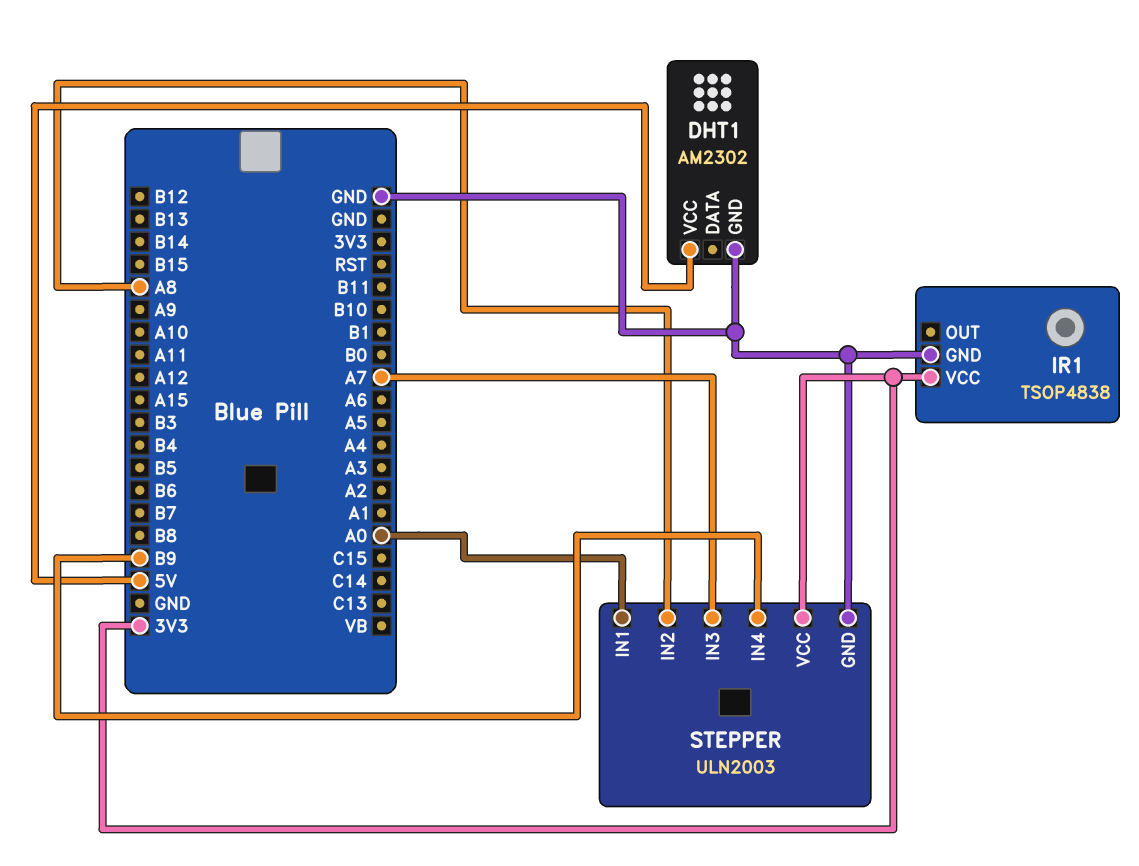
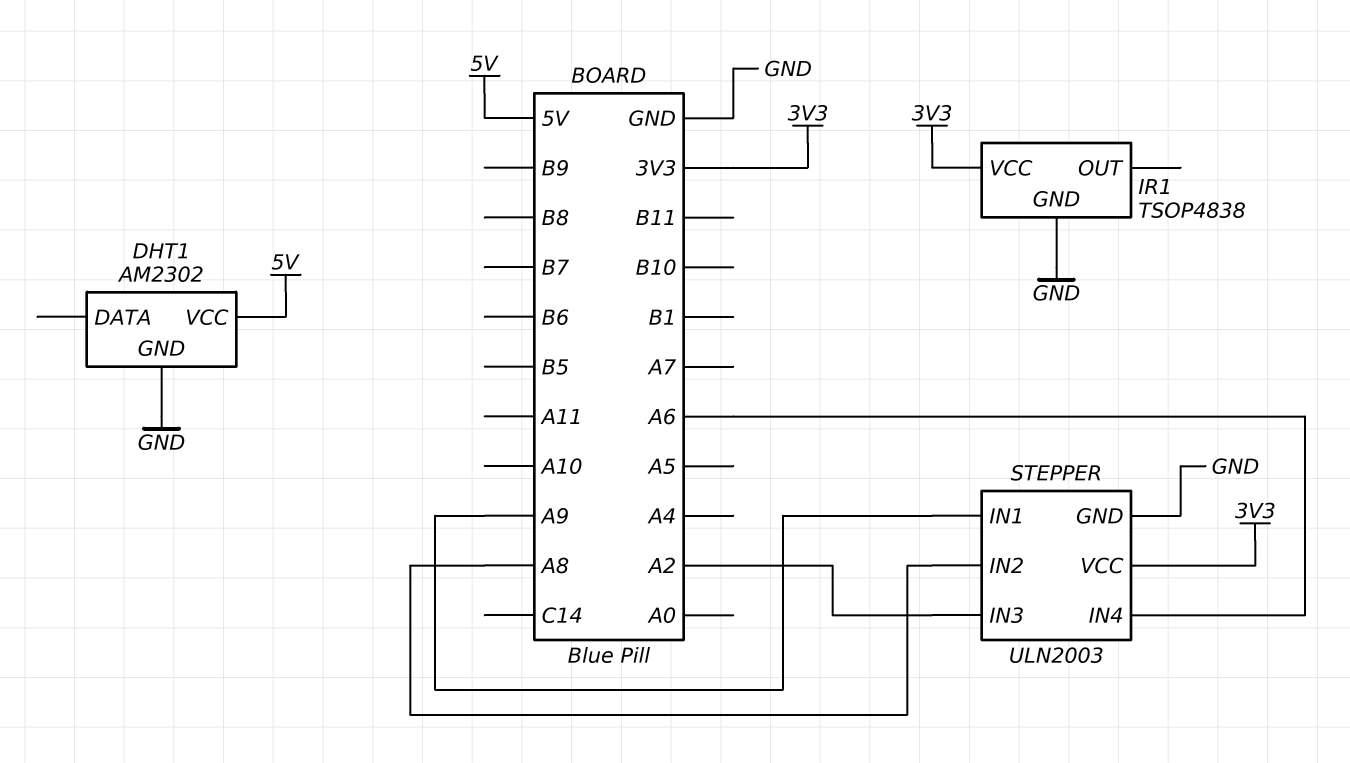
STEPPER pin IN1: A0 -> A9
STEPPER pin IN3: A7 -> A2
STEPPER pin IN4: B9 -> A6

